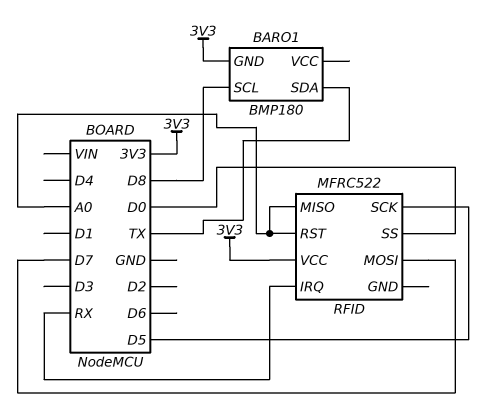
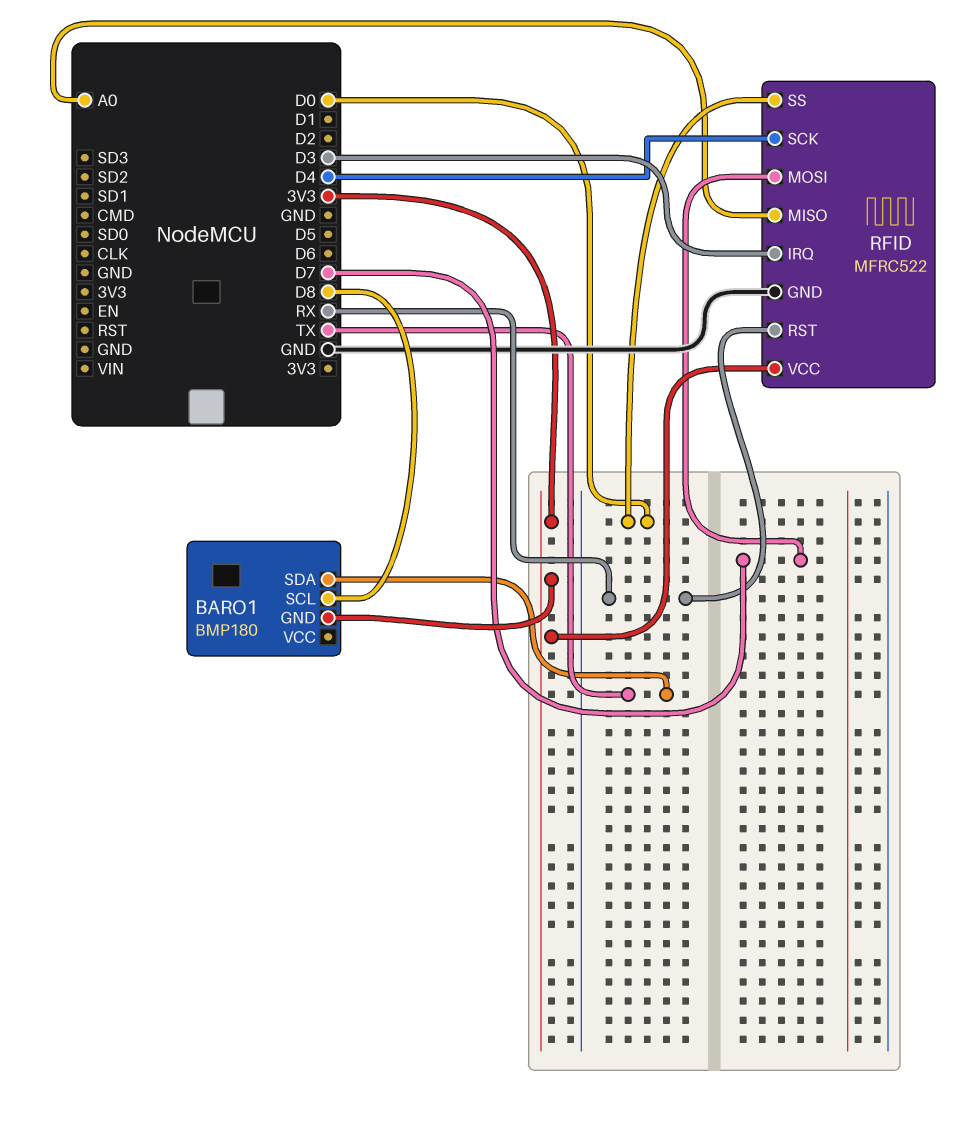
RFID pin GND: none -> GND
RFID pin IRQ: RX -> D3
RFID pin RST: A0 -> RX
RFID pin SCK: D5 -> D4

